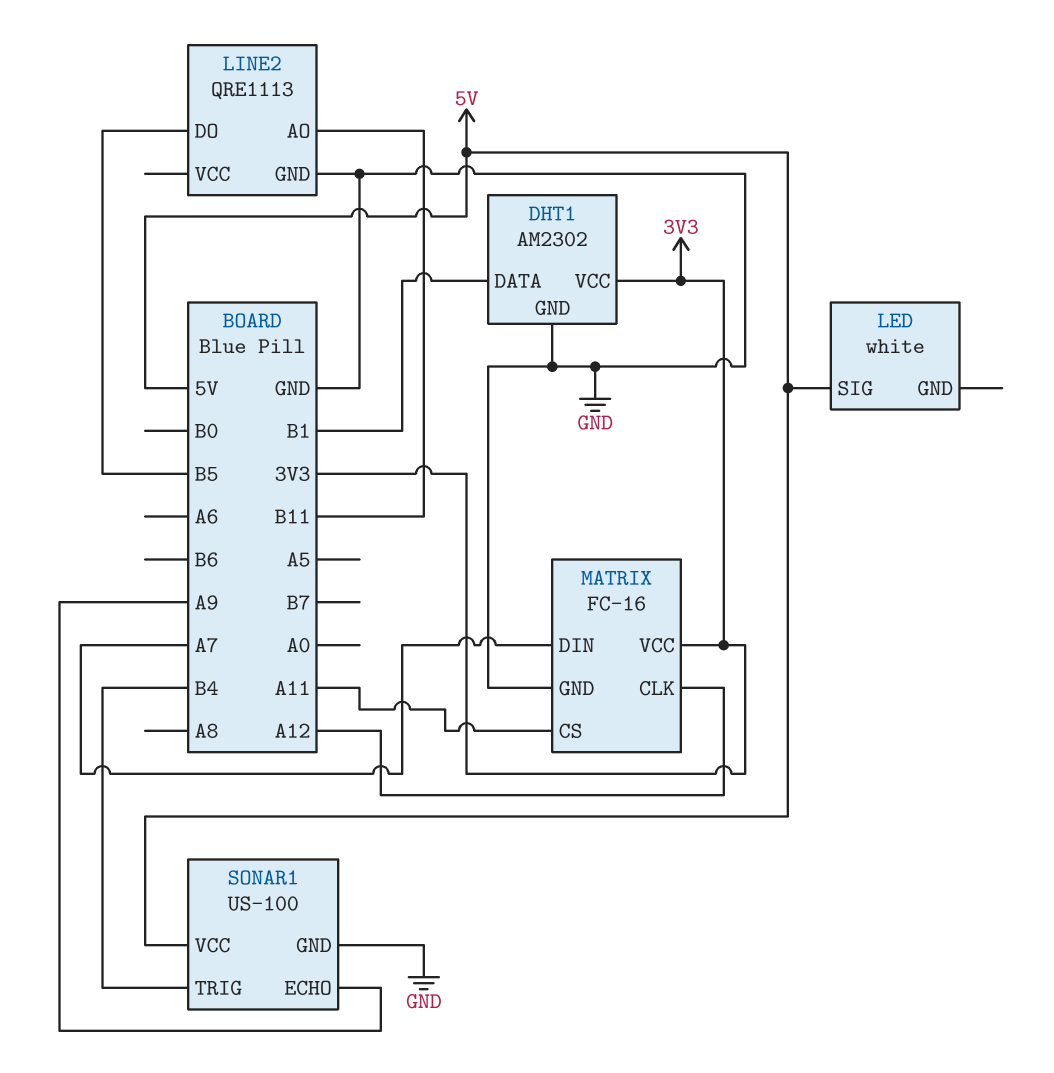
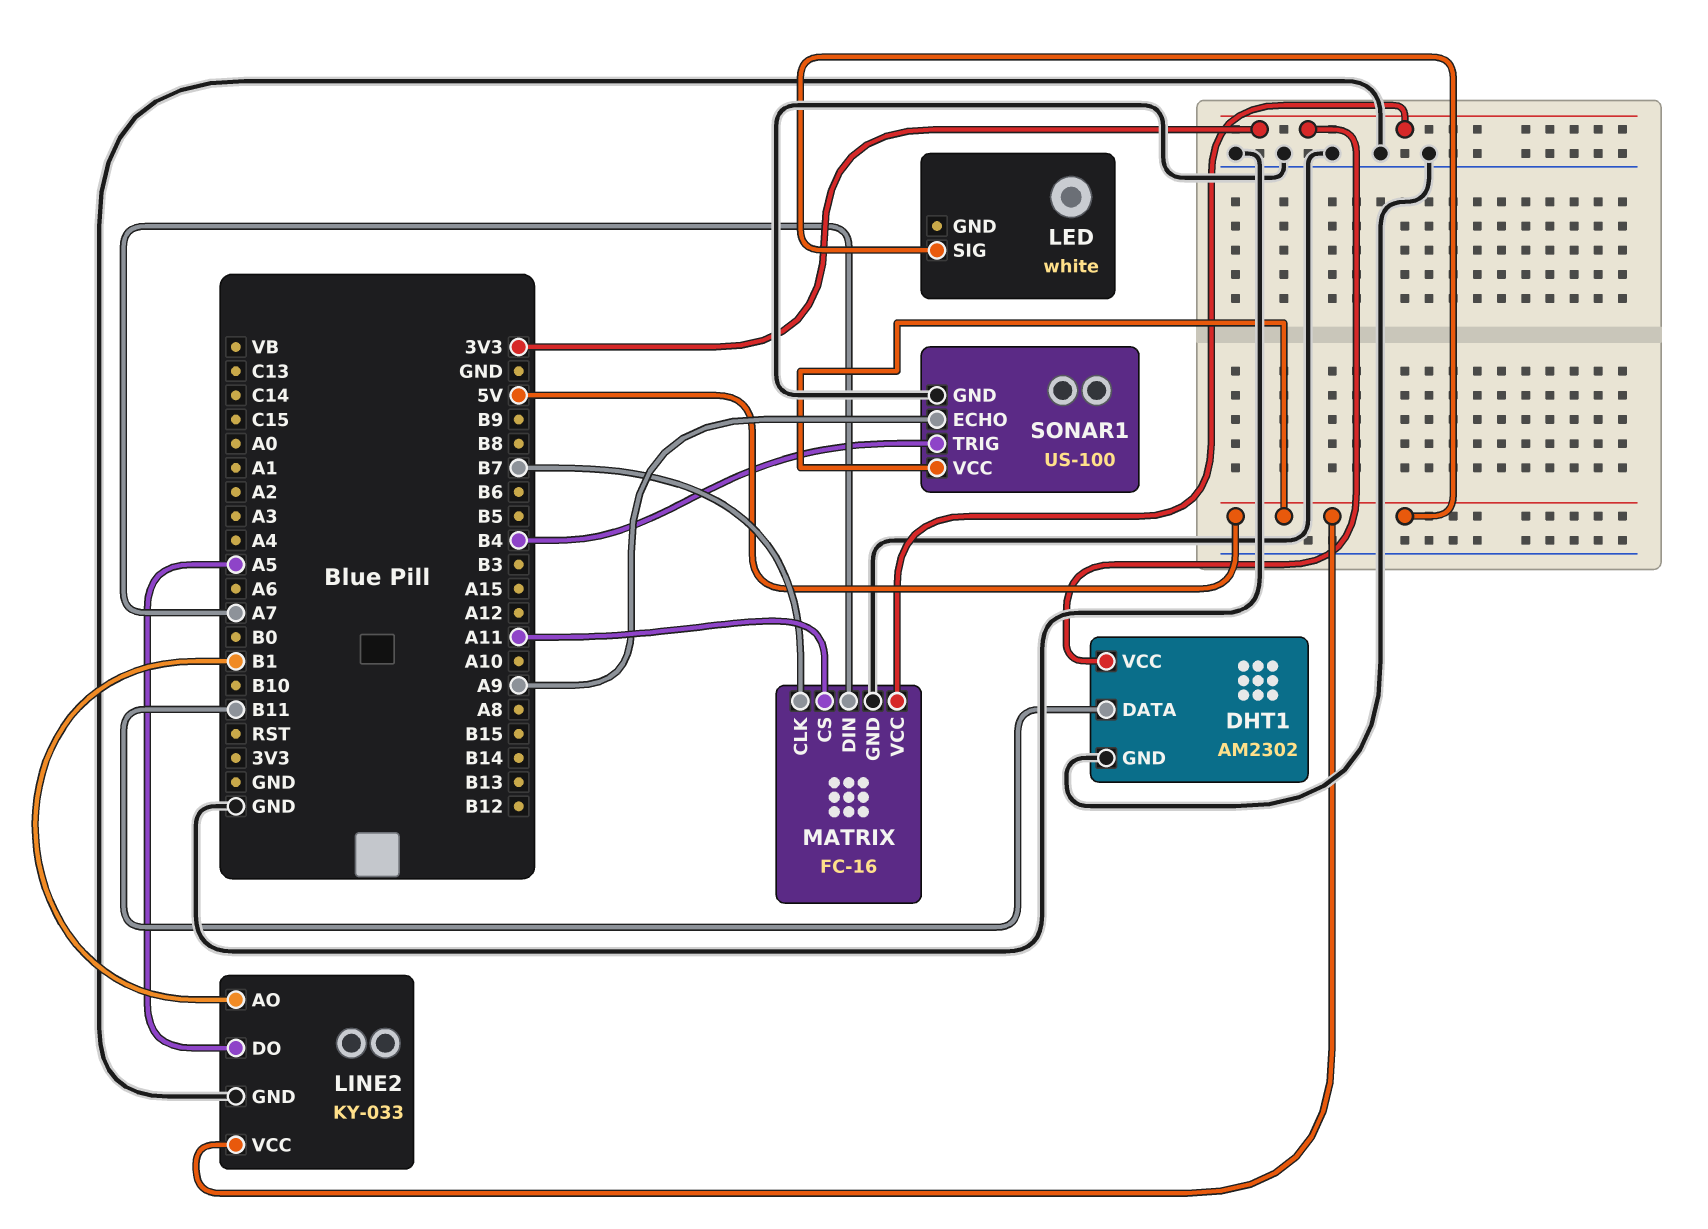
DHT1 pin DATA: B1 -> B11
LINE2: QRE1113 -> KY-033
LINE2 pin AO: B11 -> B1
LINE2 pin DO: B5 -> A5
LINE2 pin VCC: none -> 5V
MATRIX pin CLK: A12 -> B7

